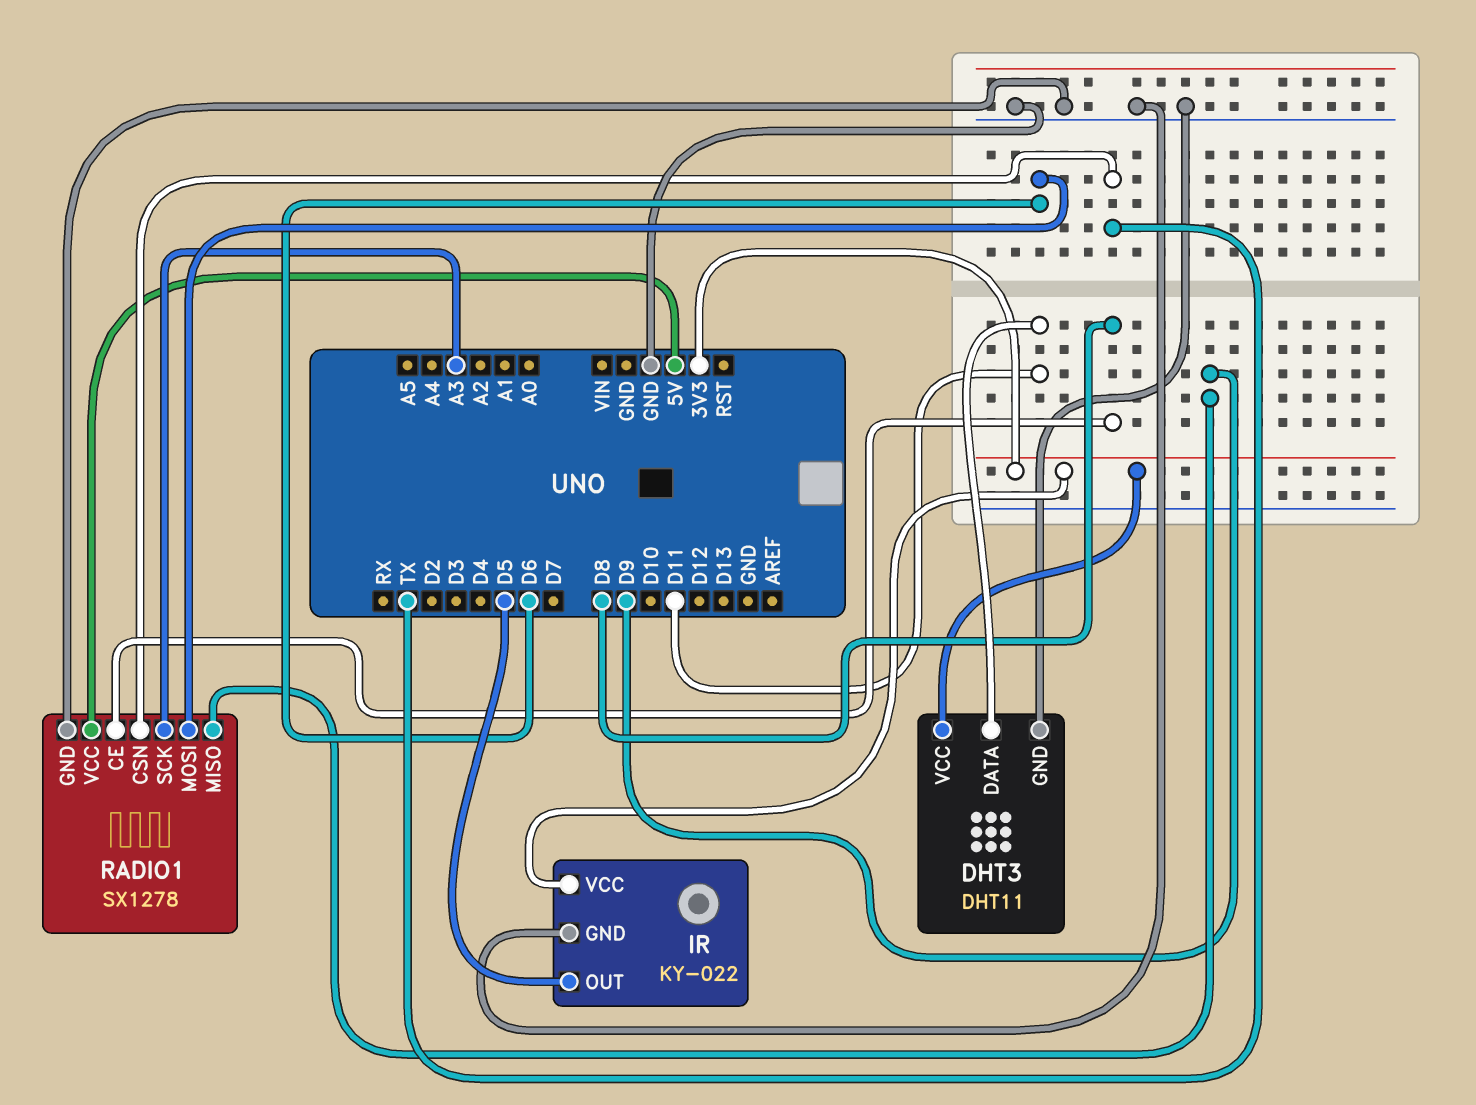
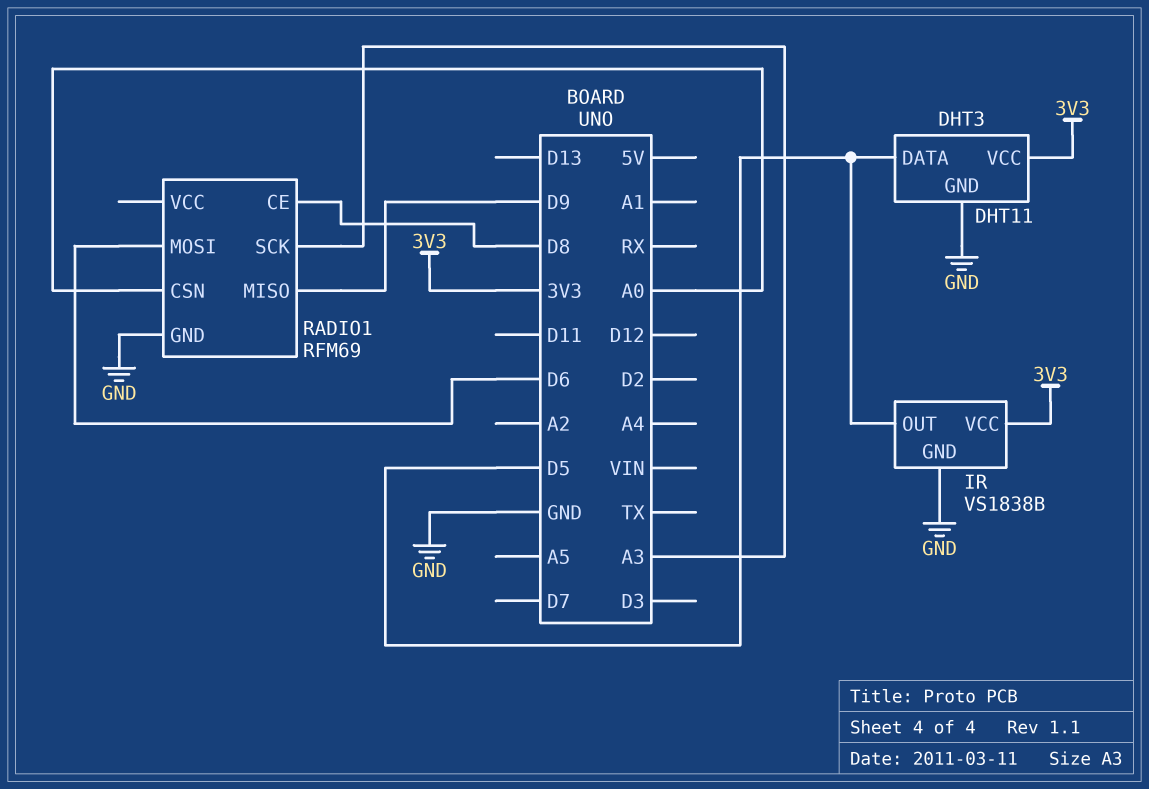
DHT3 pin DATA: D11 -> D5
IR: KY-022 -> VS1838B
RADIO1: SX1278 -> RFM69
RADIO1 pin CSN: TX -> A0
RADIO1 pin VCC: 5V -> none

